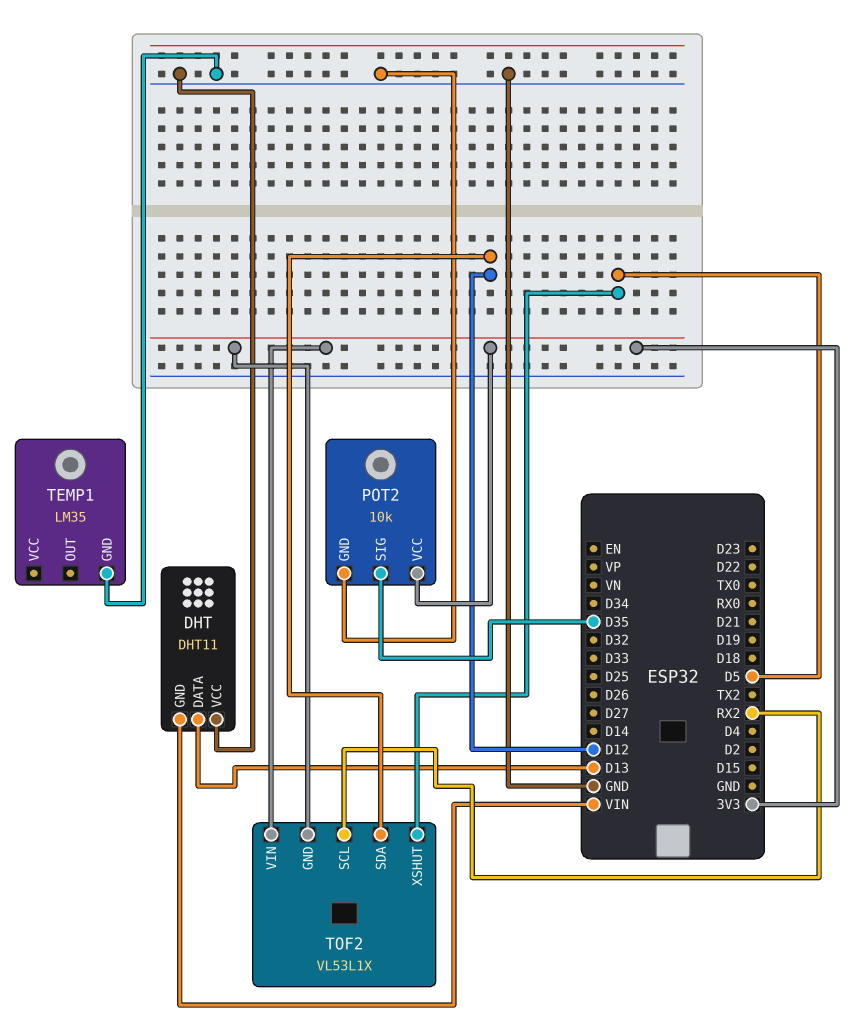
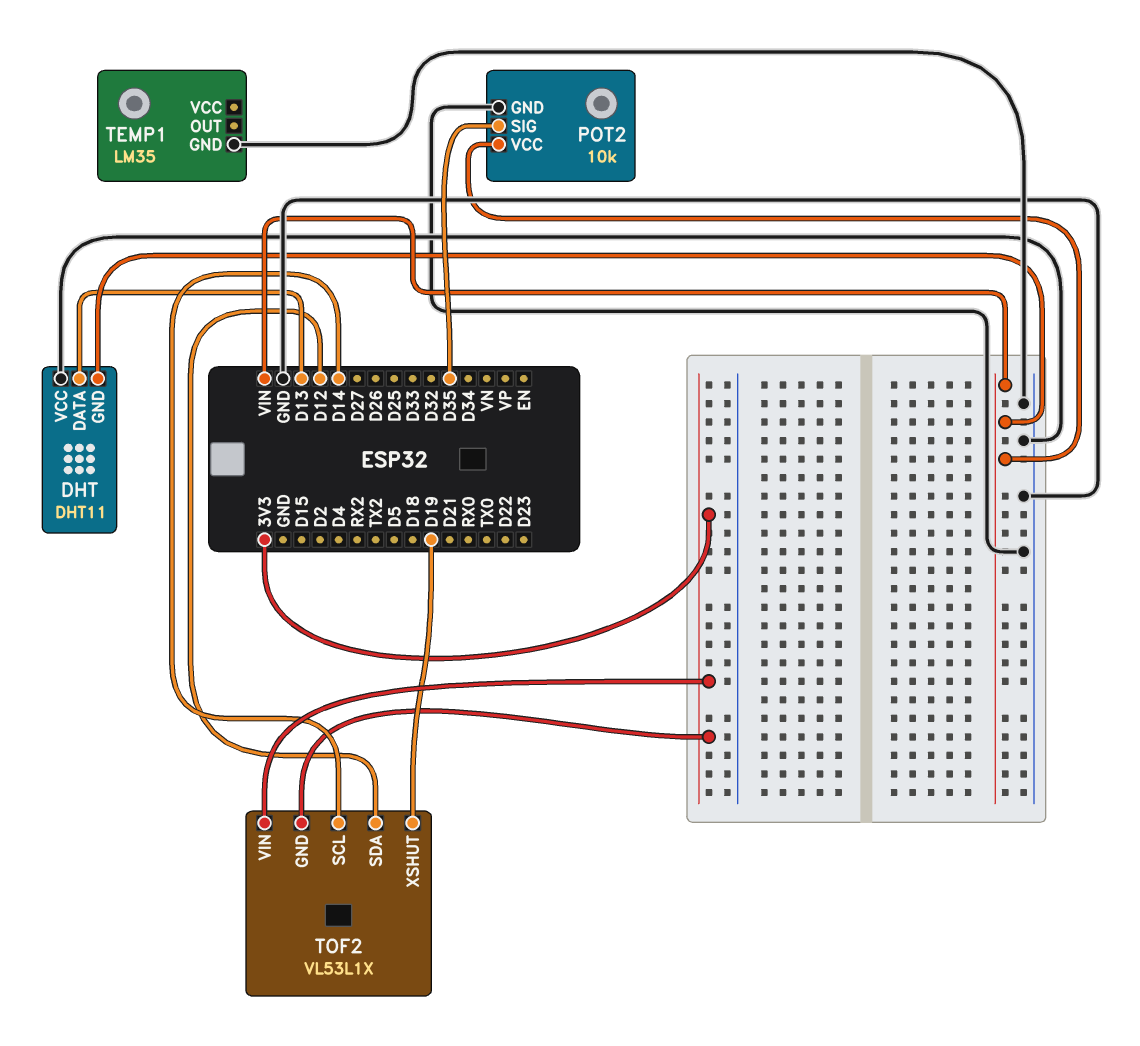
POT2 pin VCC: 3V3 -> VIN
TOF2 pin SCL: RX2 -> D14
TOF2 pin XSHUT: D5 -> D19

